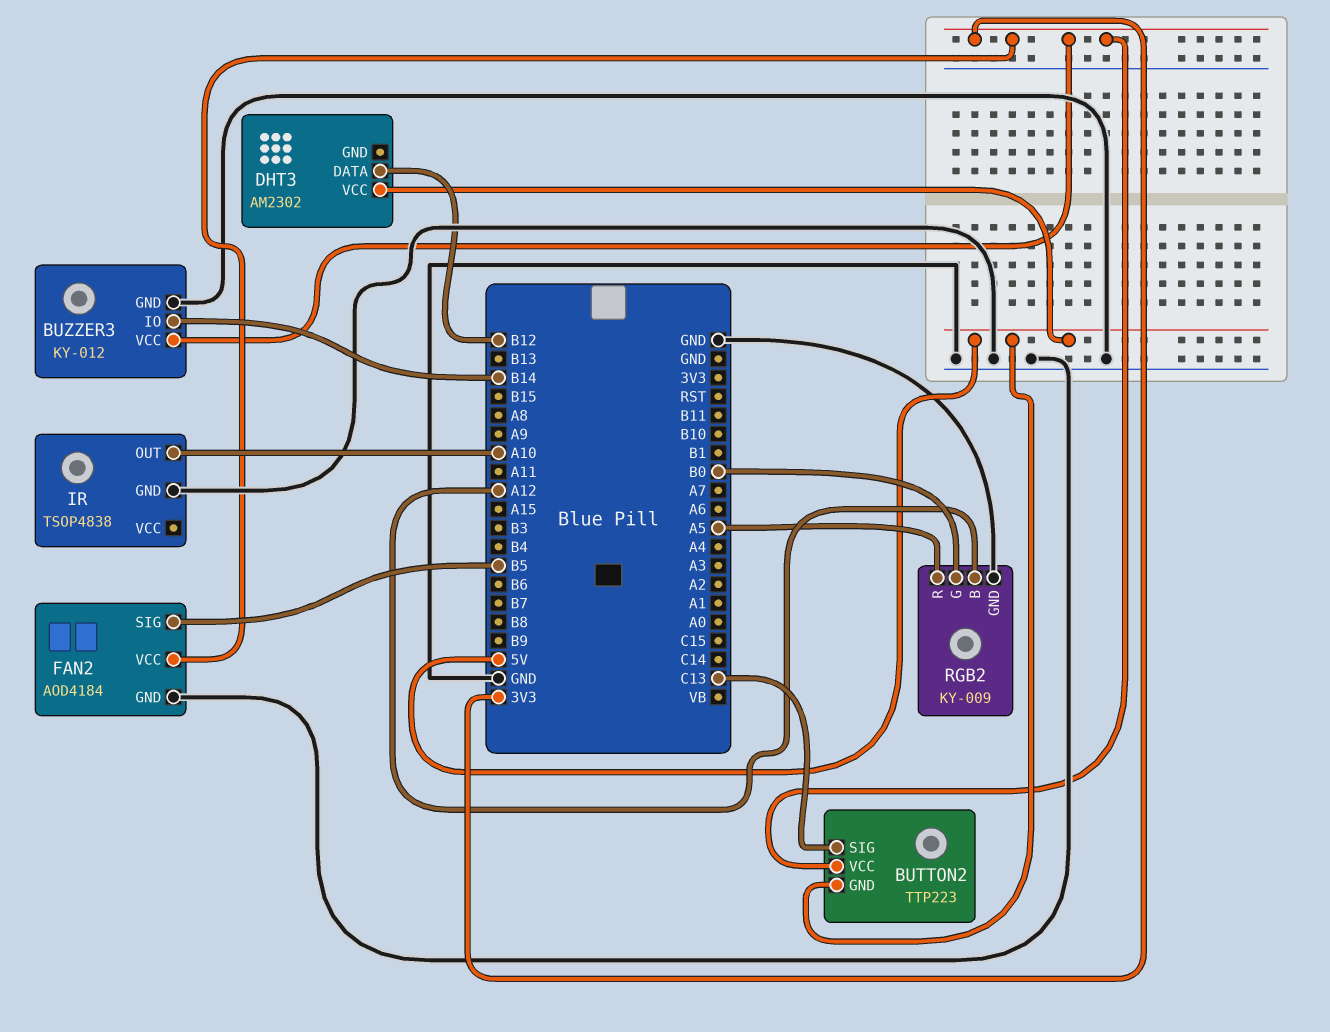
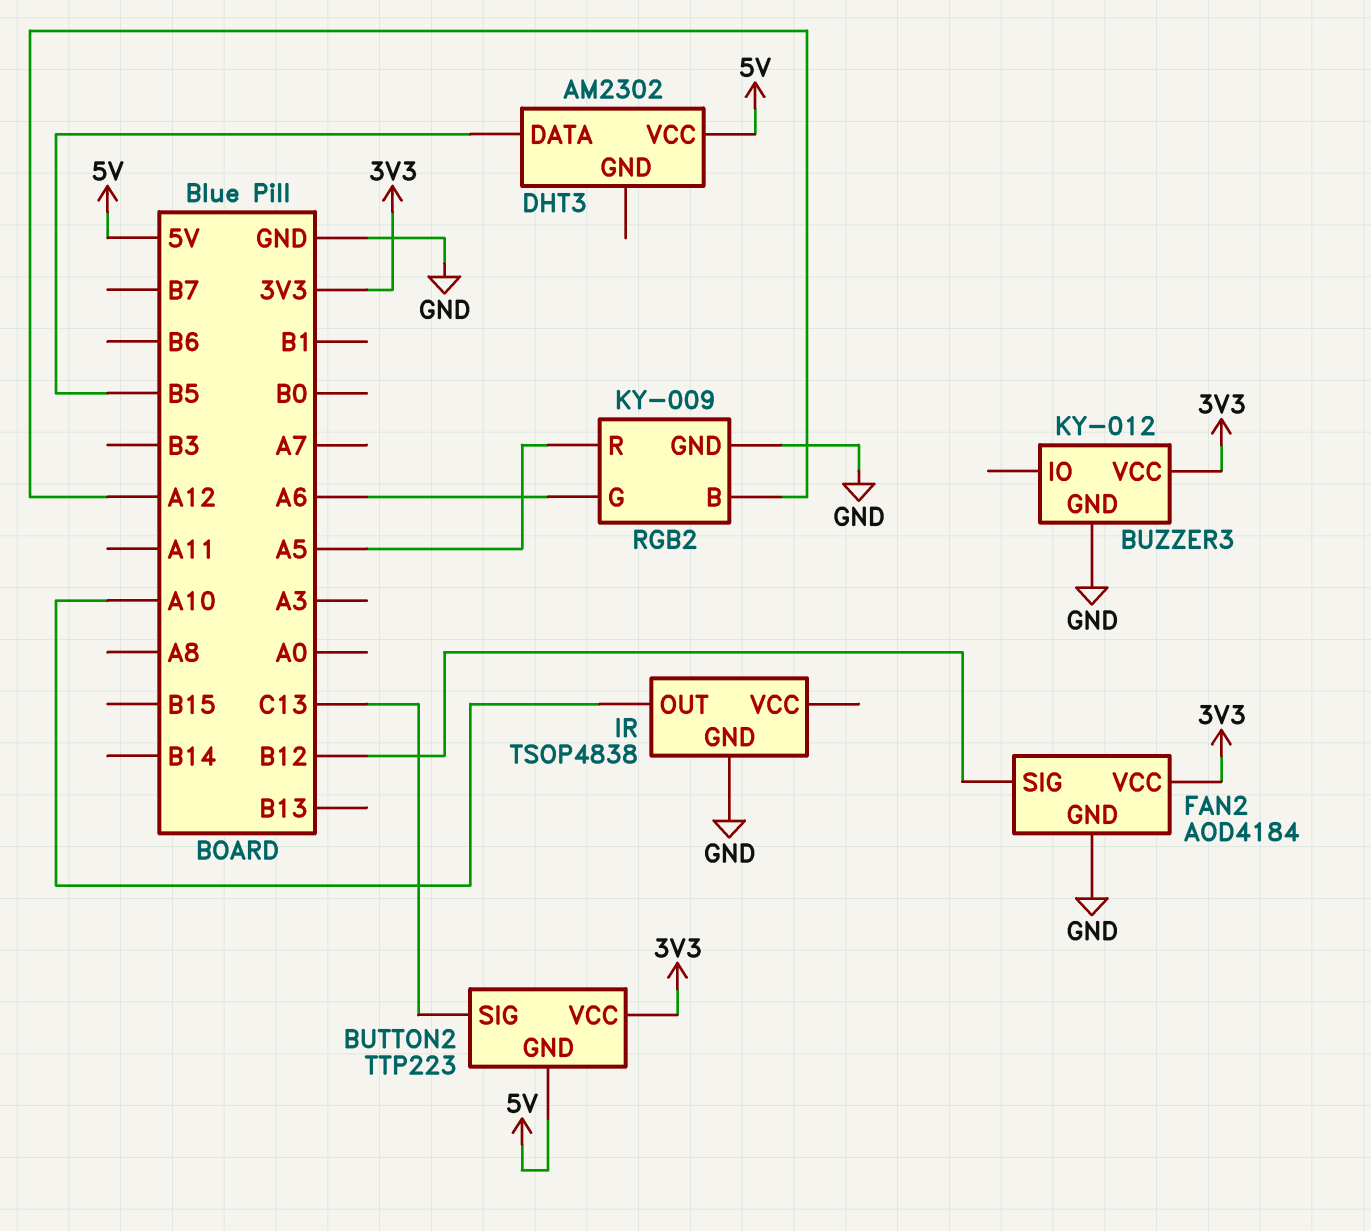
BUZZER3 pin IO: B14 -> none
DHT3 pin DATA: B12 -> B5
FAN2 pin SIG: B5 -> B12
RGB2 pin G: B0 -> A6

